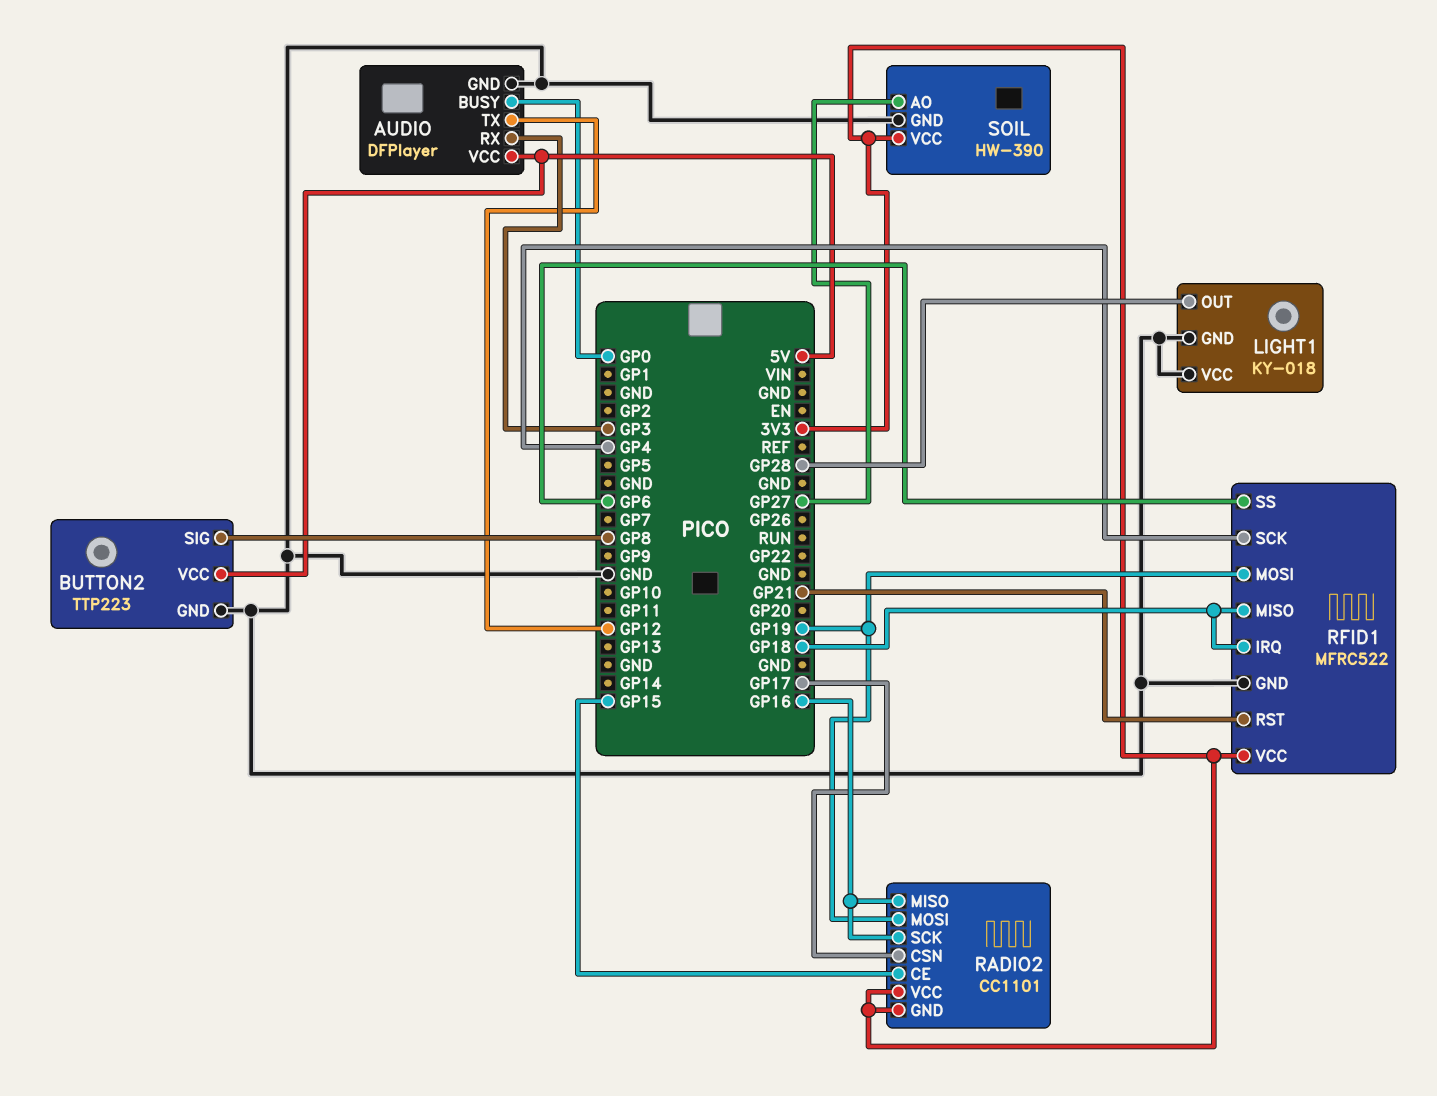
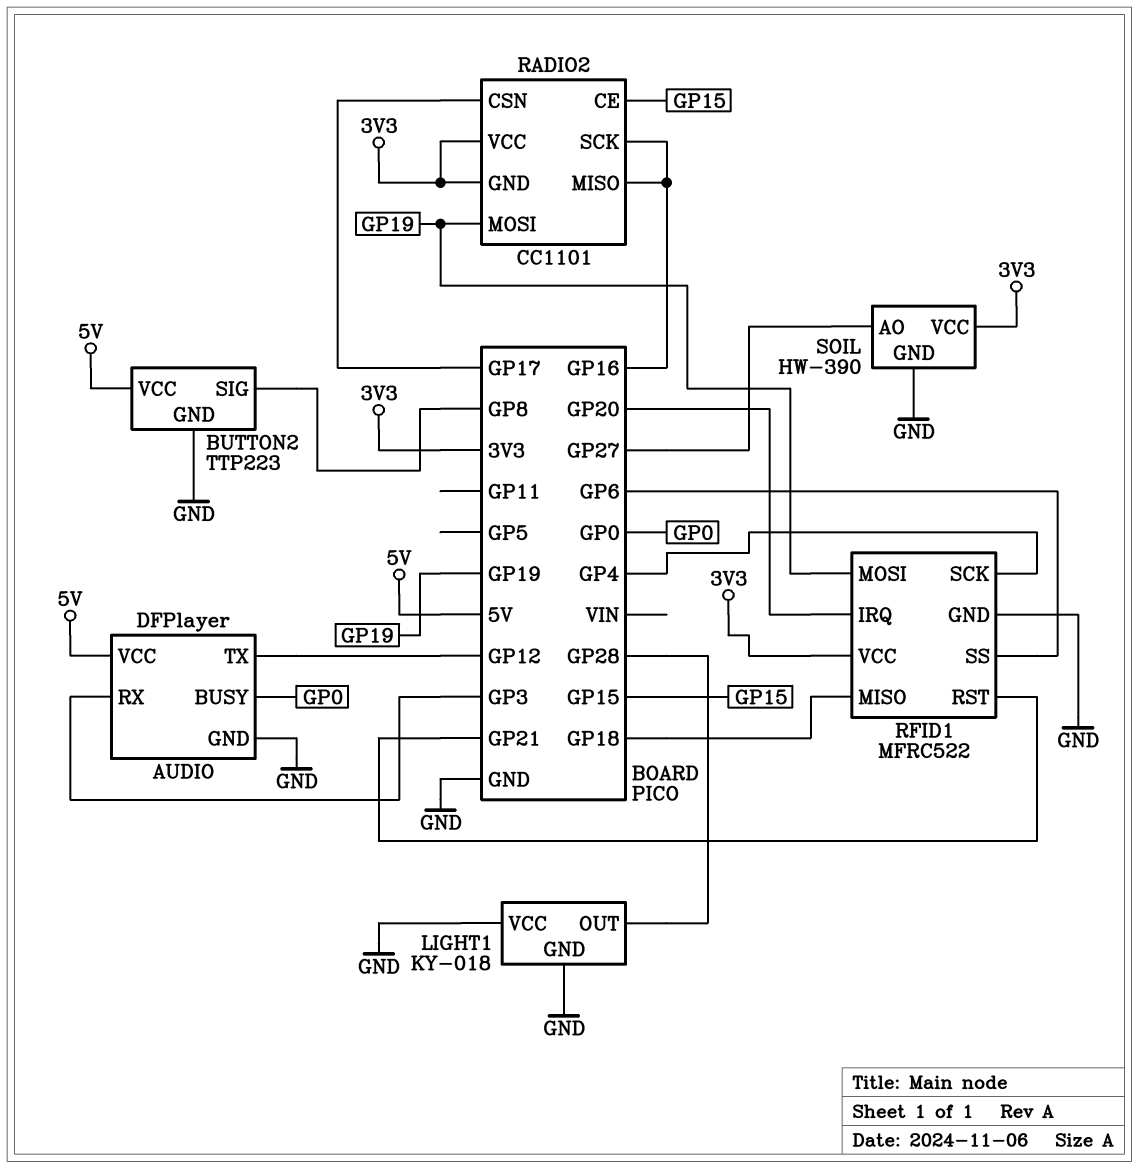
RFID1 pin IRQ: GP18 -> GP20

